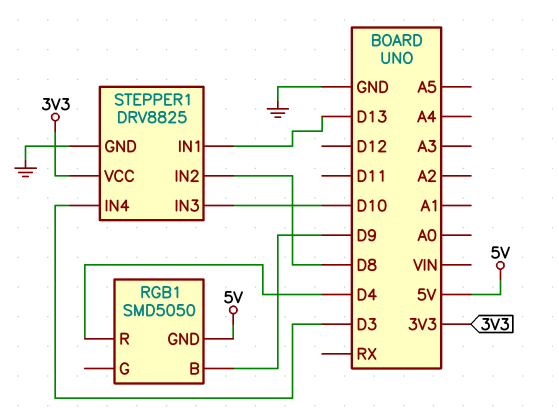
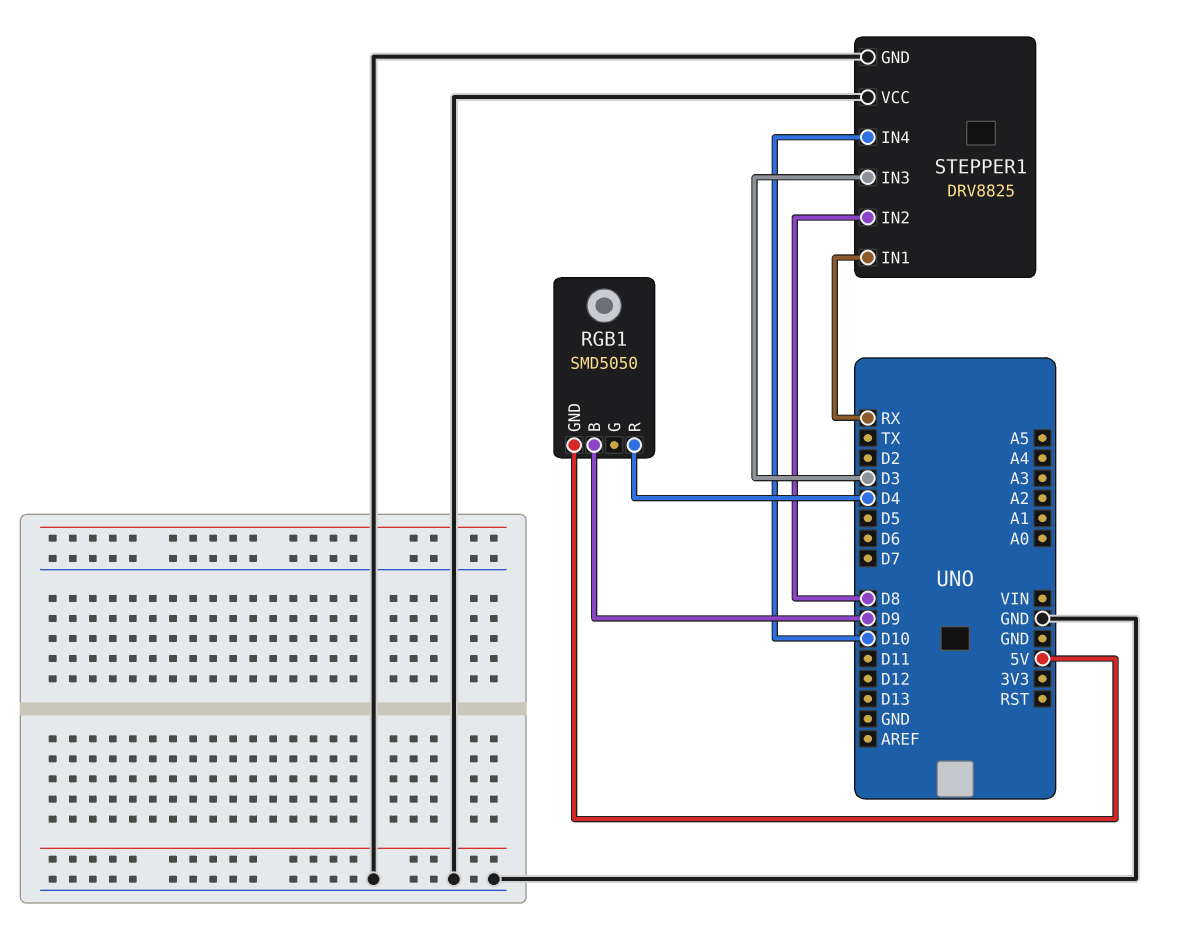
STEPPER1 pin IN1: D13 -> RX
STEPPER1 pin IN3: D10 -> D3
STEPPER1 pin IN4: D3 -> D10
STEPPER1 pin VCC: 3V3 -> GND

